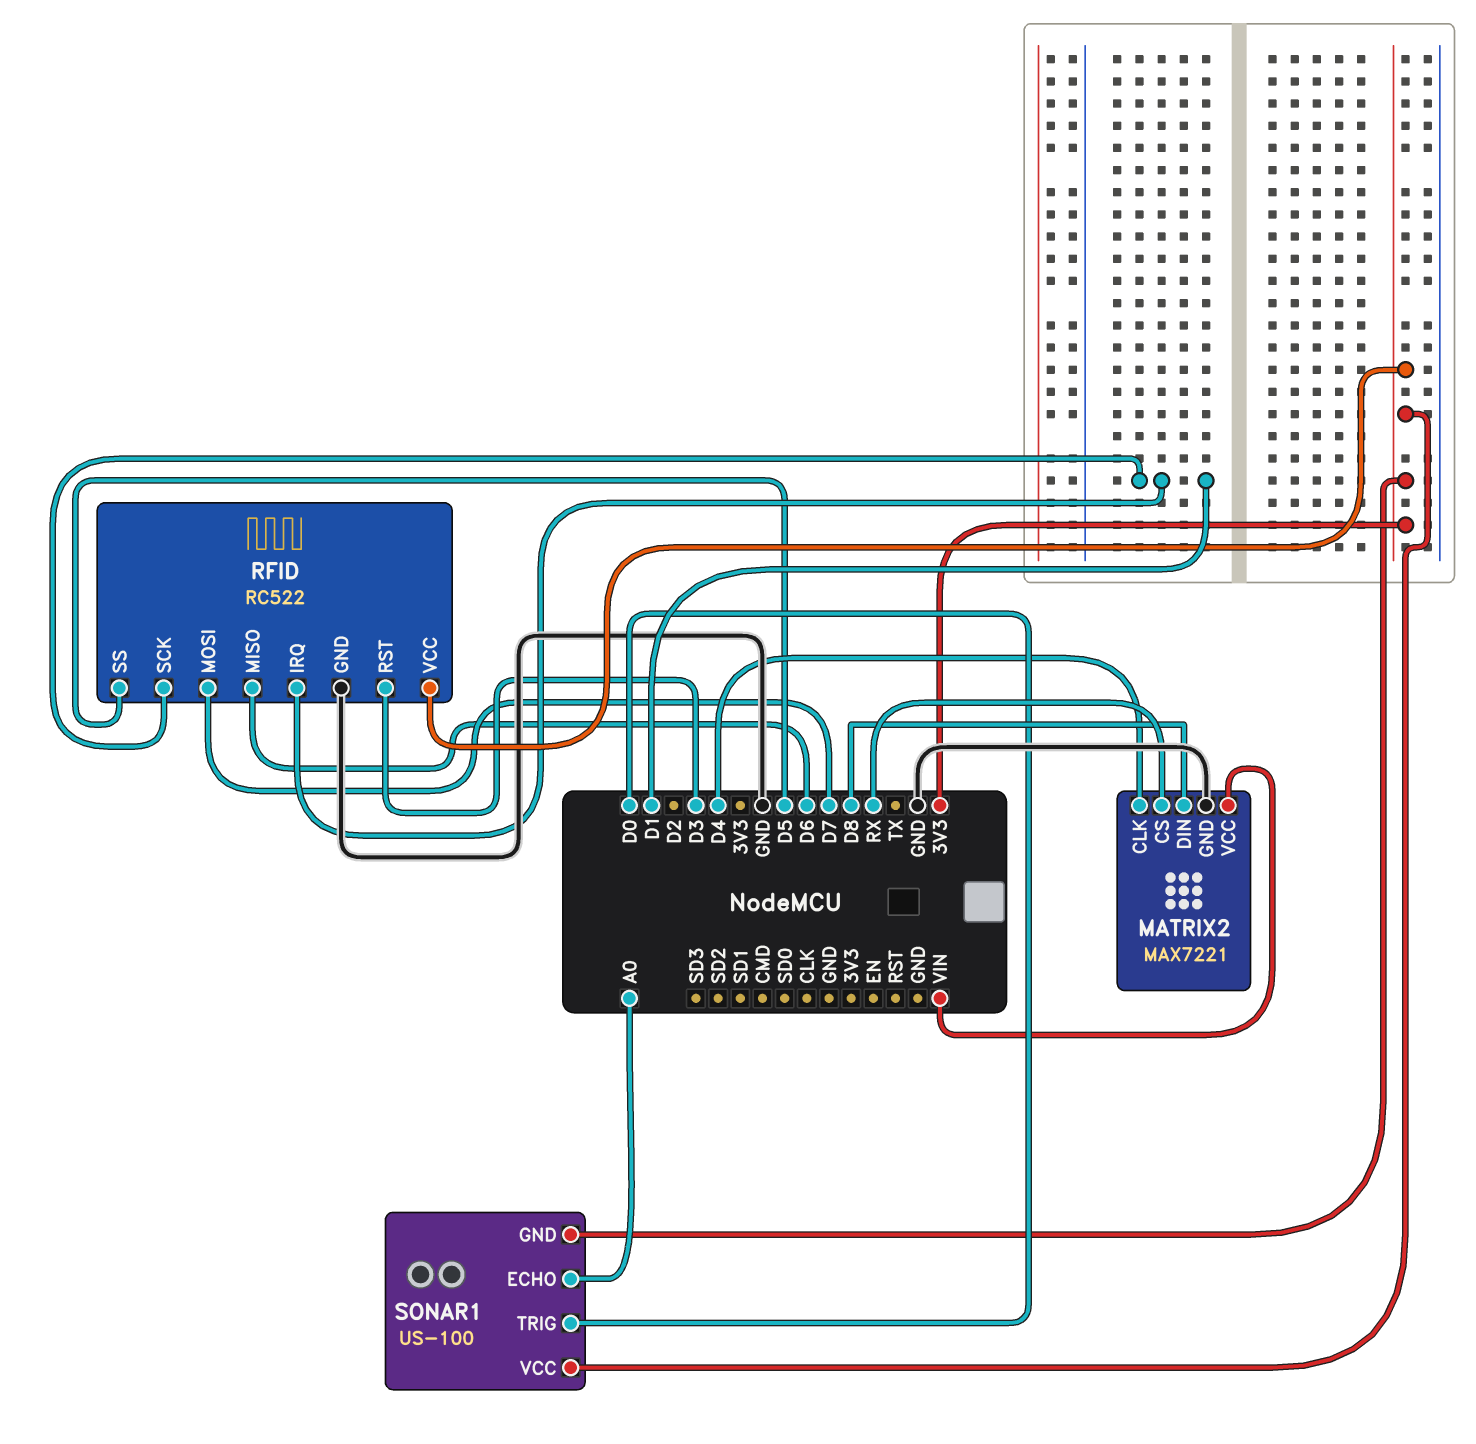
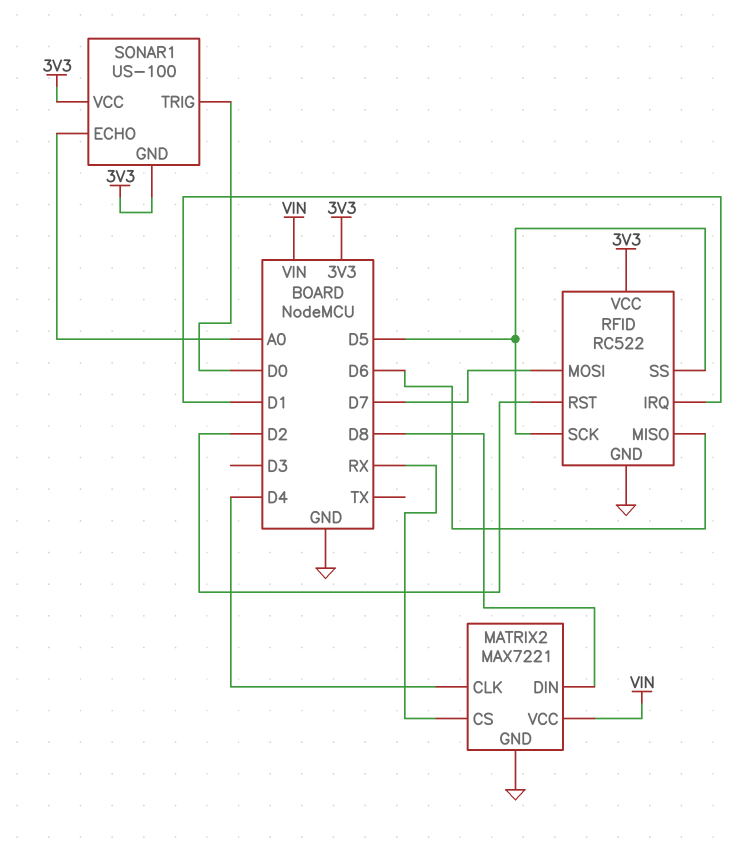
RFID pin RST: D3 -> D2
RFID pin SCK: D1 -> D5

